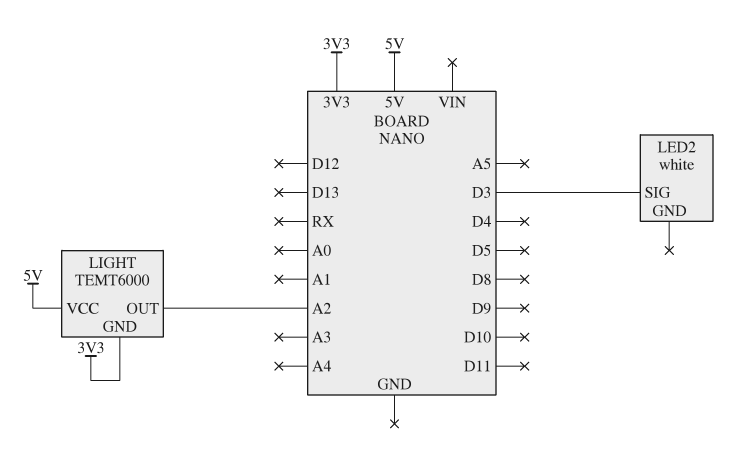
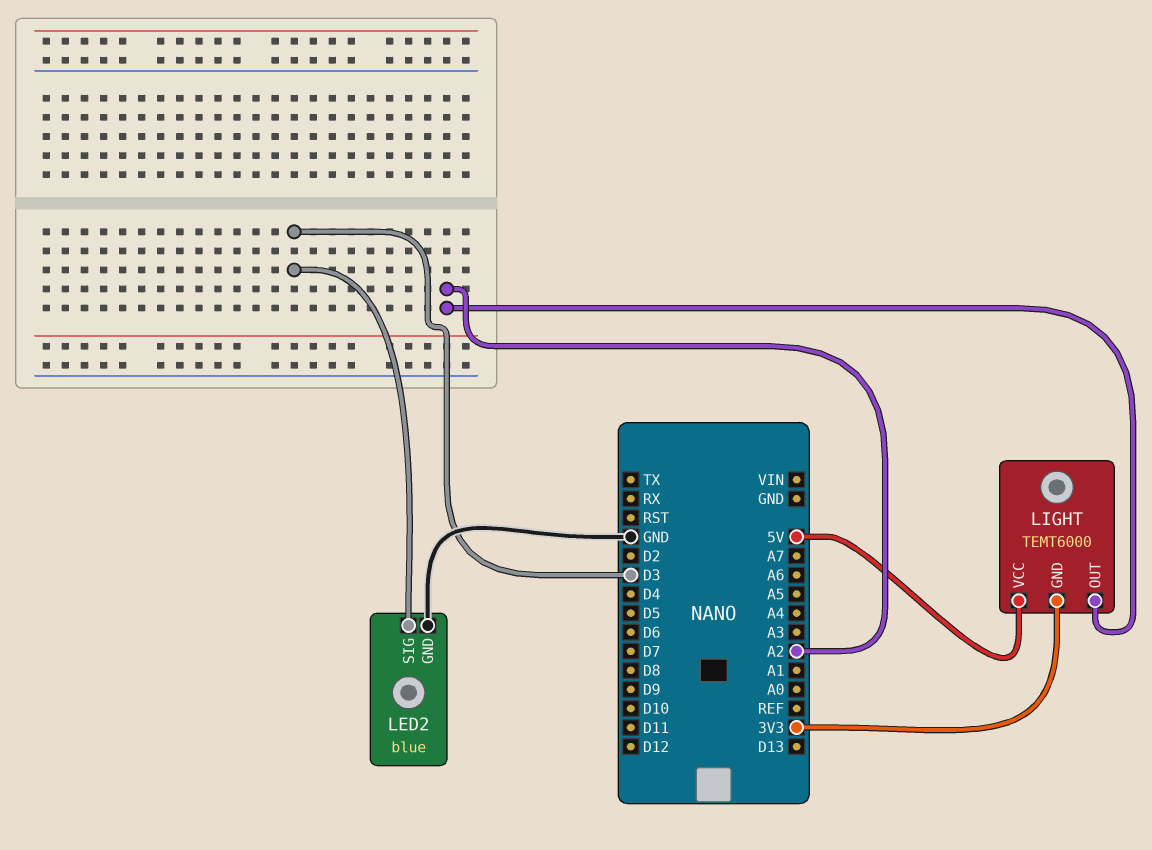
LED2: white -> blue
LED2 pin GND: none -> GND

